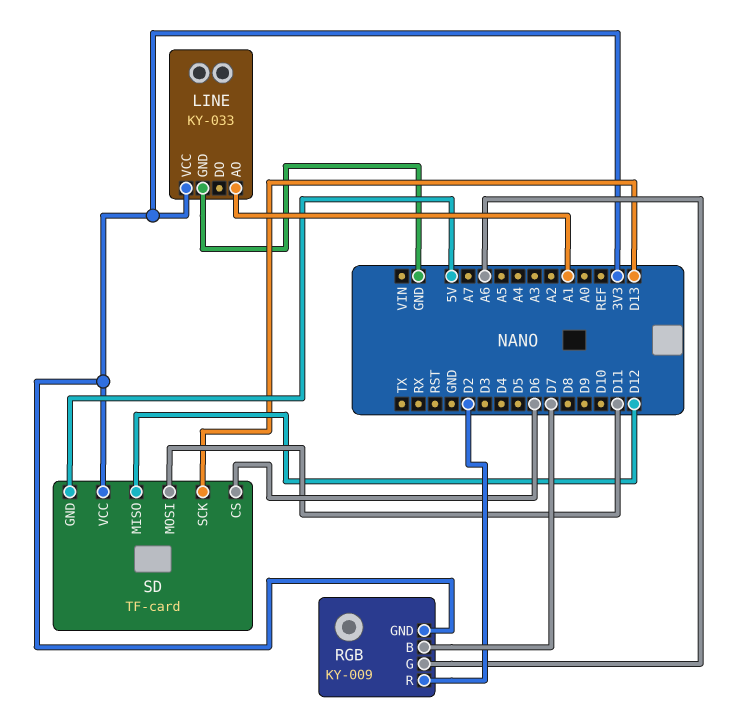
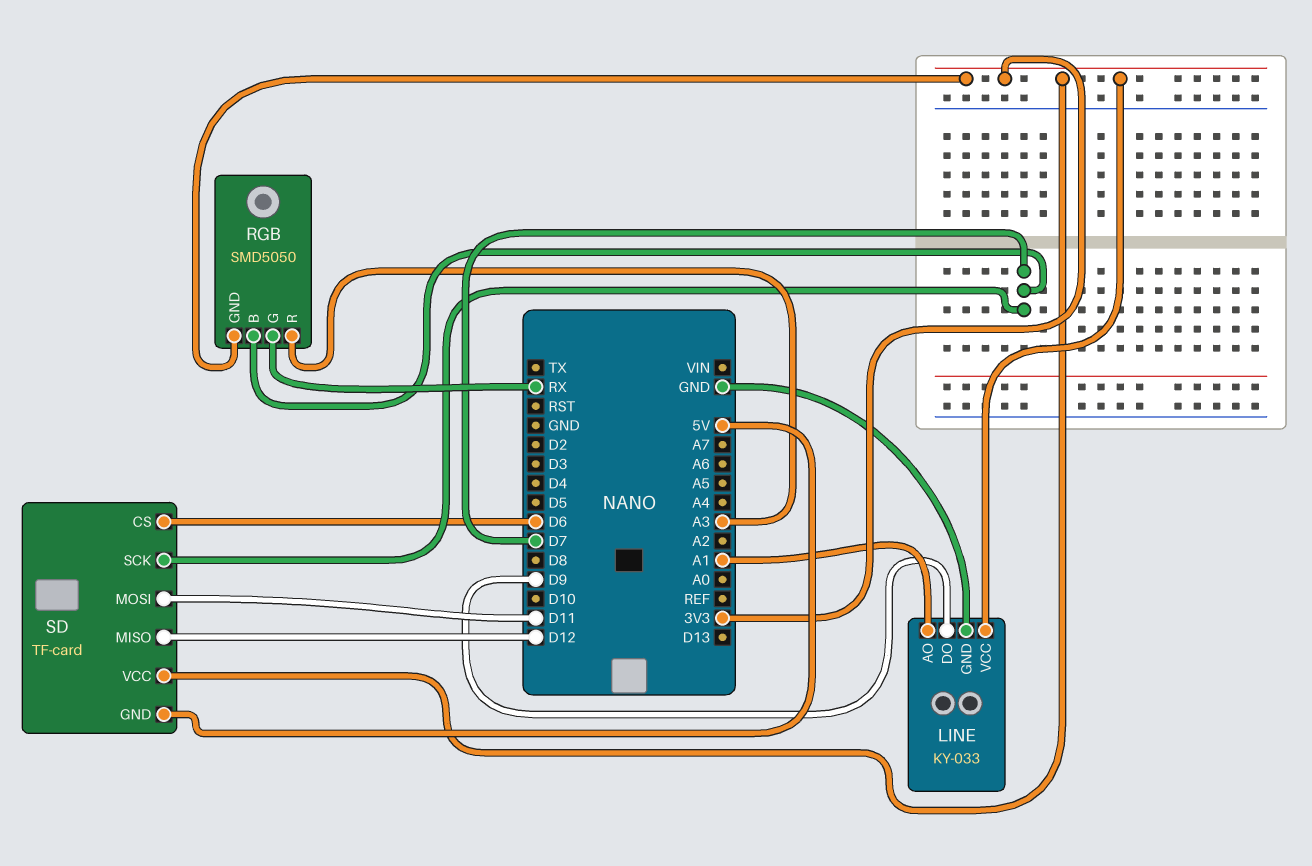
LINE pin DO: none -> D9
RGB: KY-009 -> SMD5050
RGB pin G: A6 -> RX
RGB pin R: D2 -> A3
SD pin SCK: D13 -> D7

